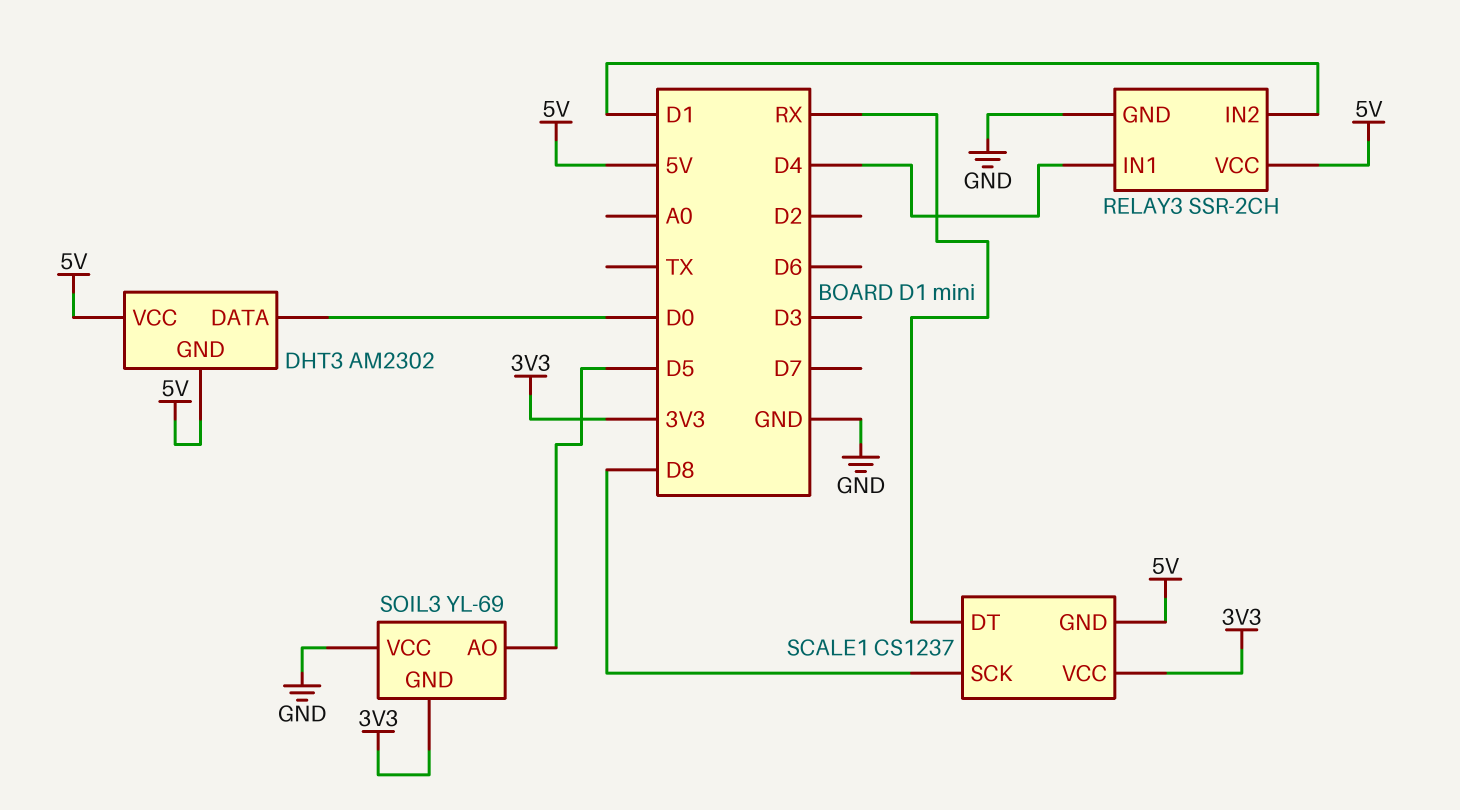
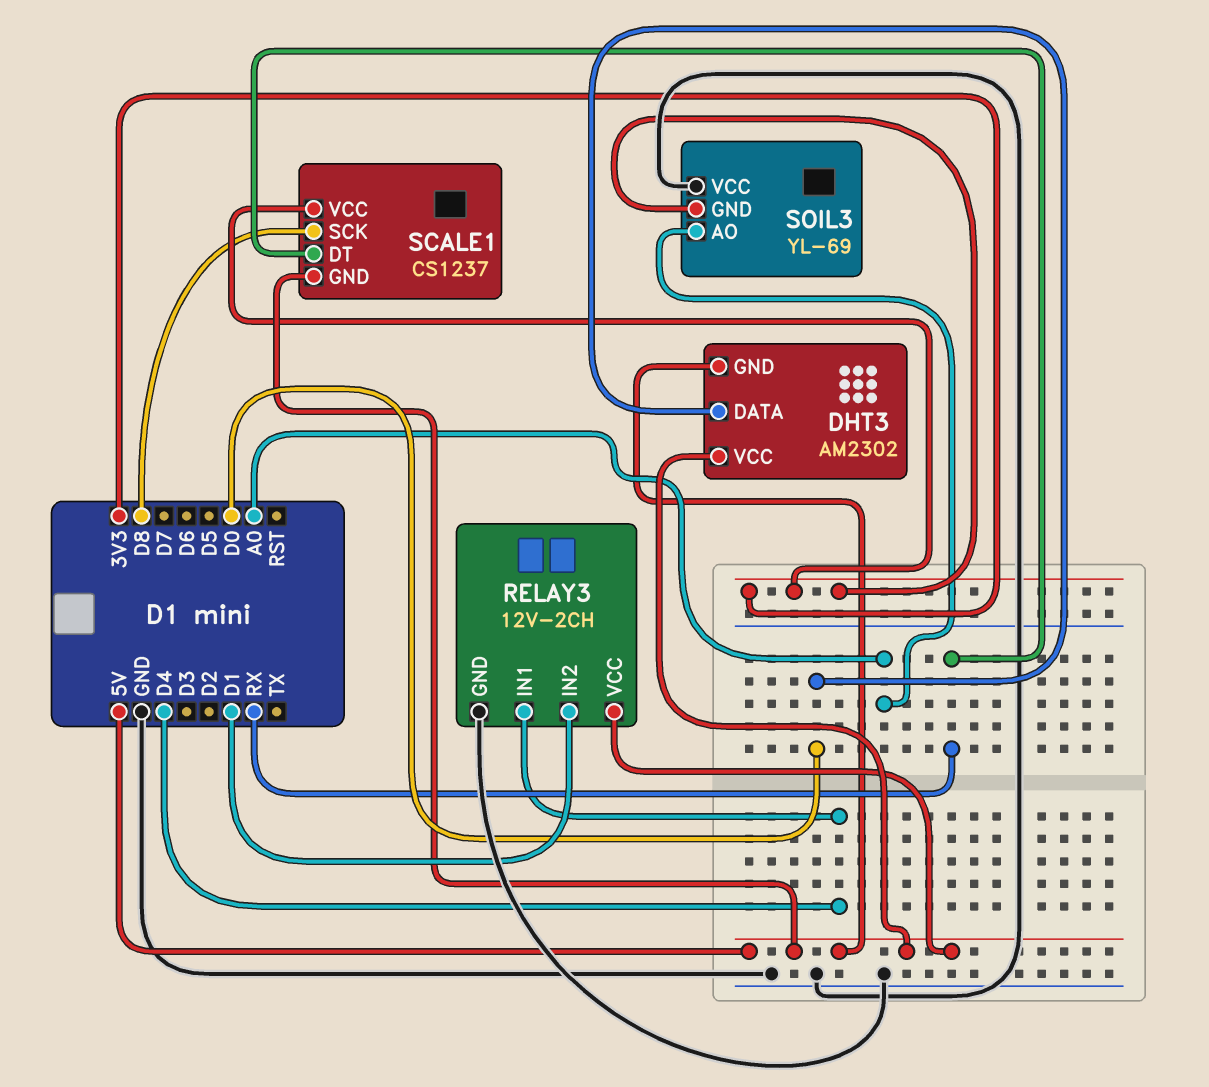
RELAY3: SSR-2CH -> 12V-2CH
SOIL3 pin AO: D5 -> A0

